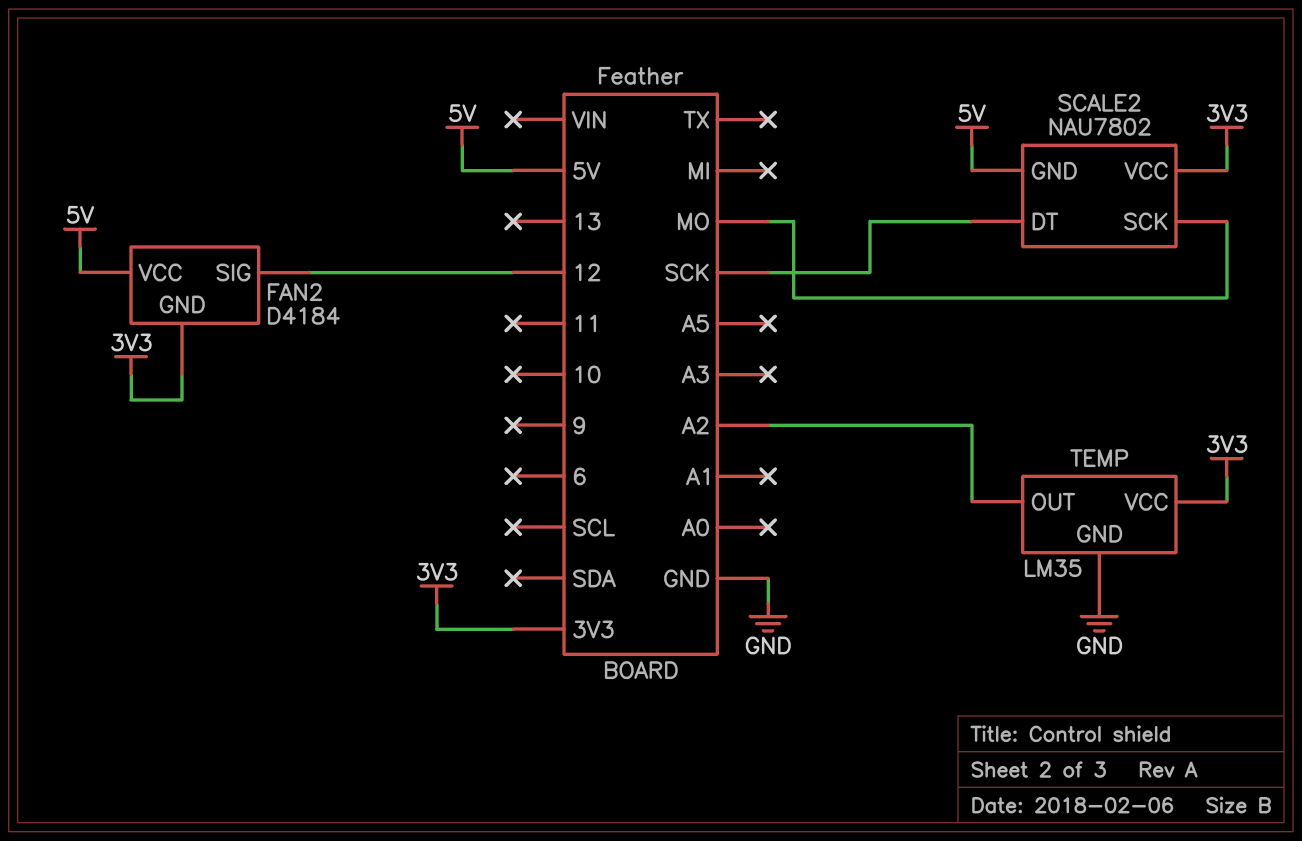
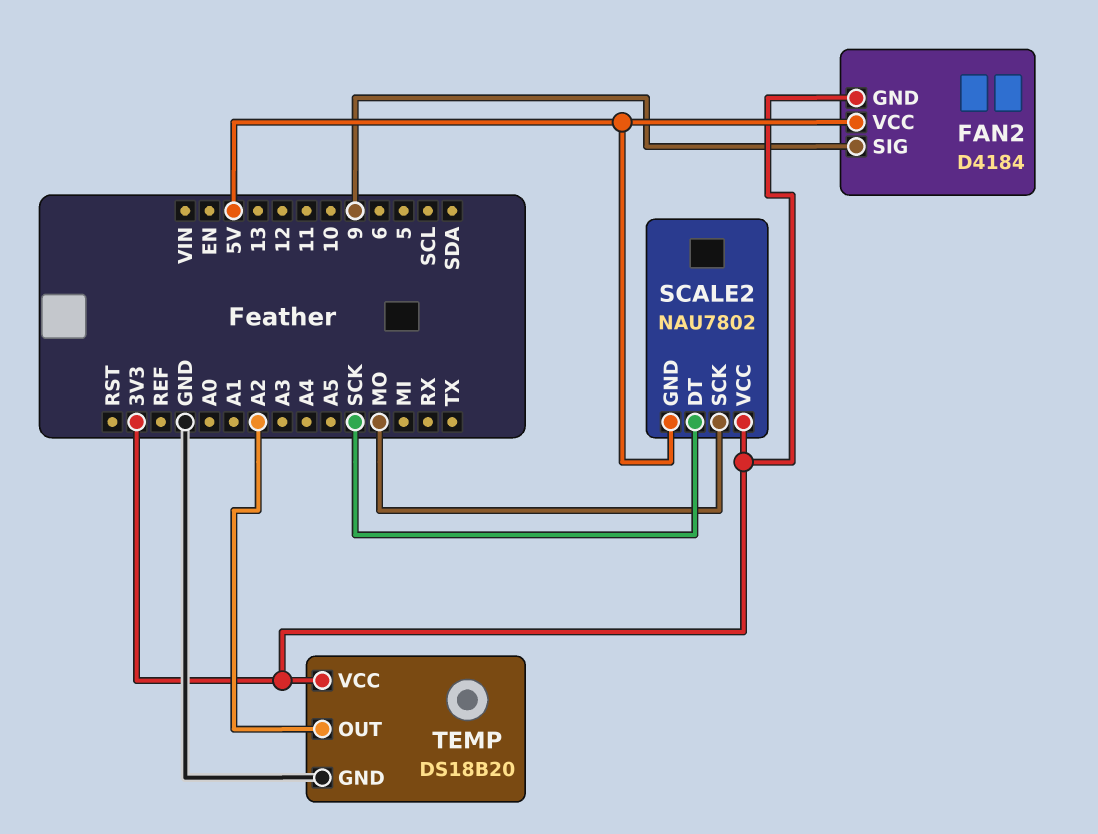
FAN2 pin SIG: 12 -> 9
TEMP: LM35 -> DS18B20

